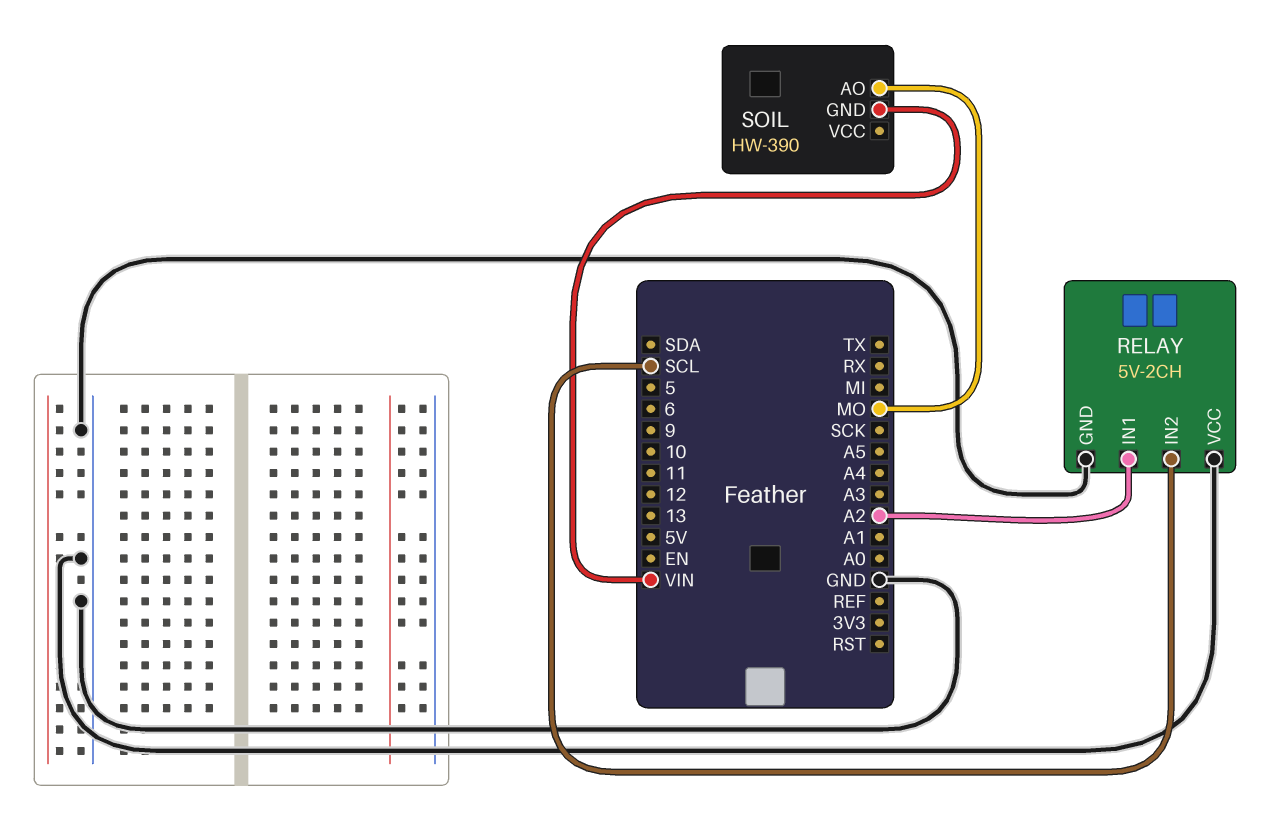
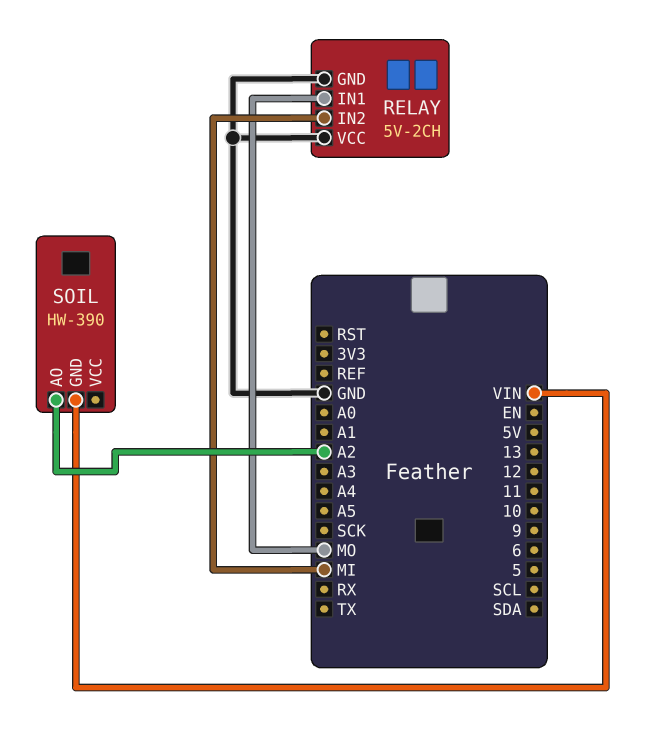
RELAY pin IN1: A2 -> MO
RELAY pin IN2: SCL -> MI
SOIL pin AO: MO -> A2

